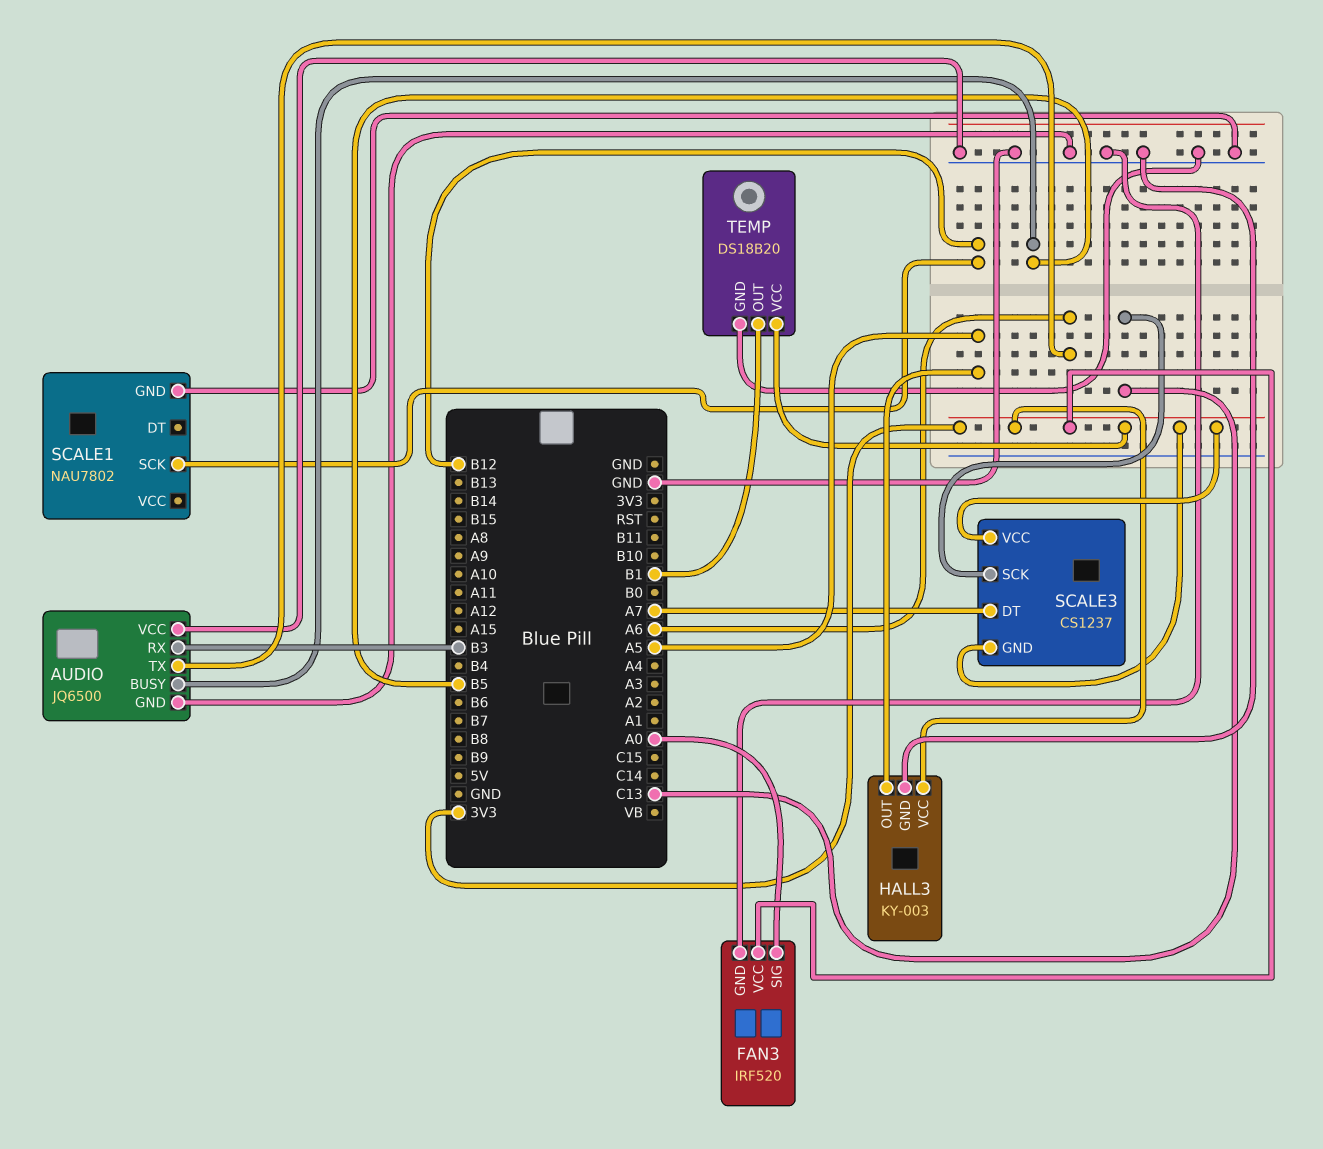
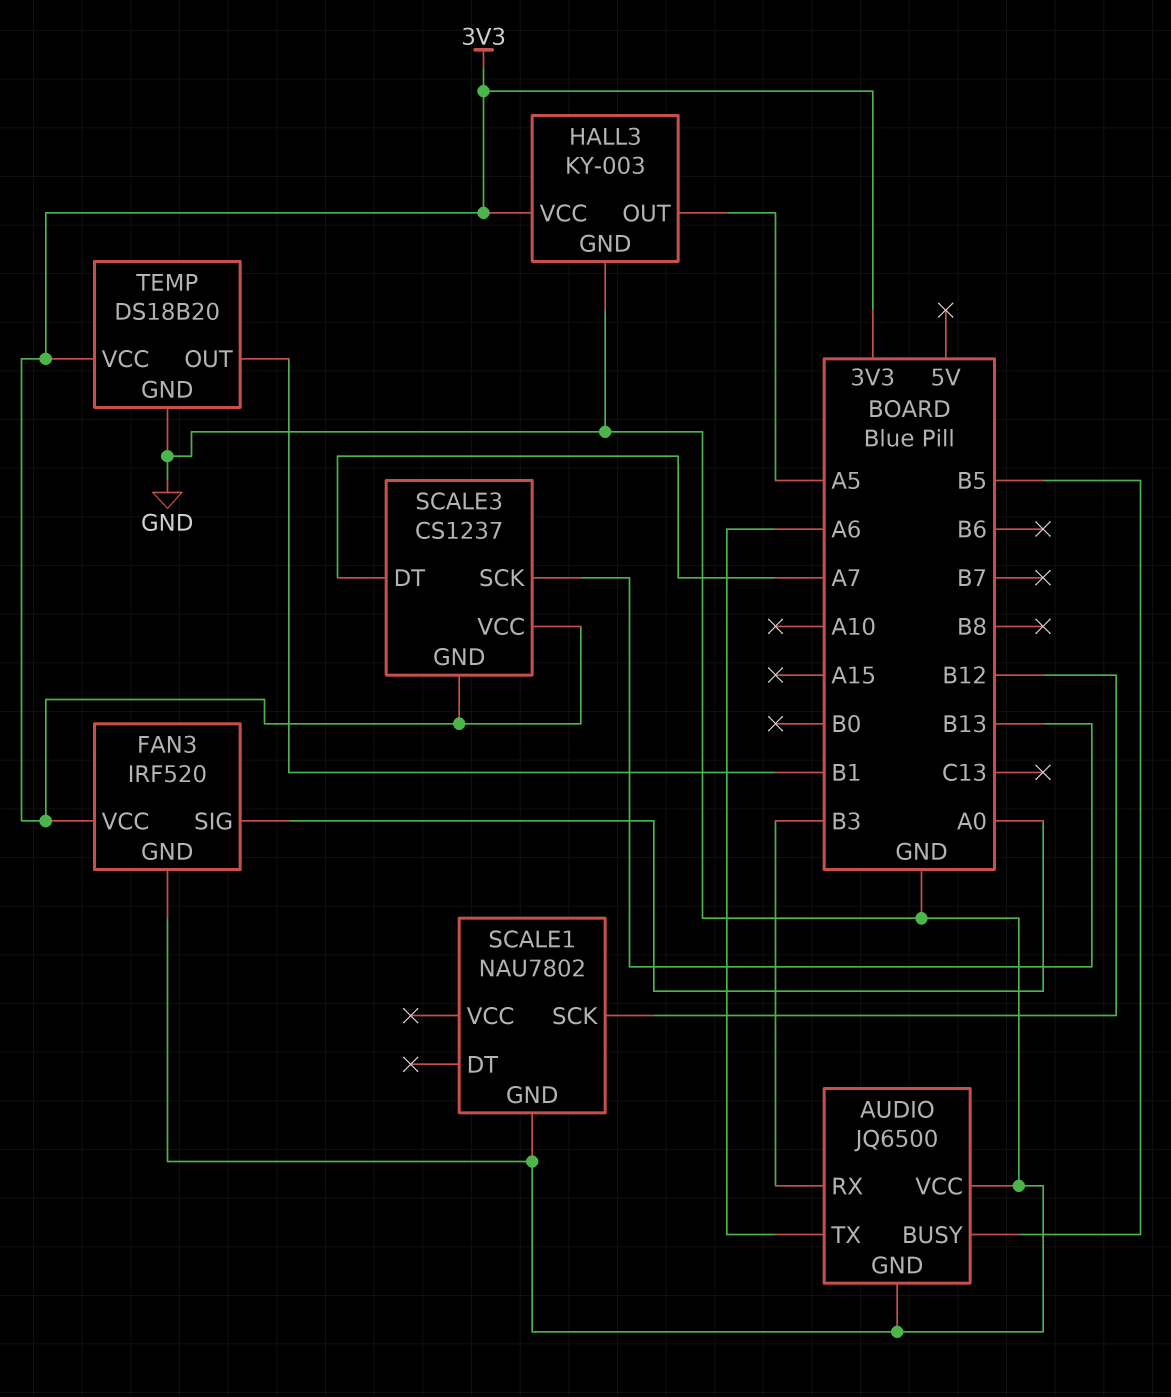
SCALE3 pin SCK: C13 -> B13

